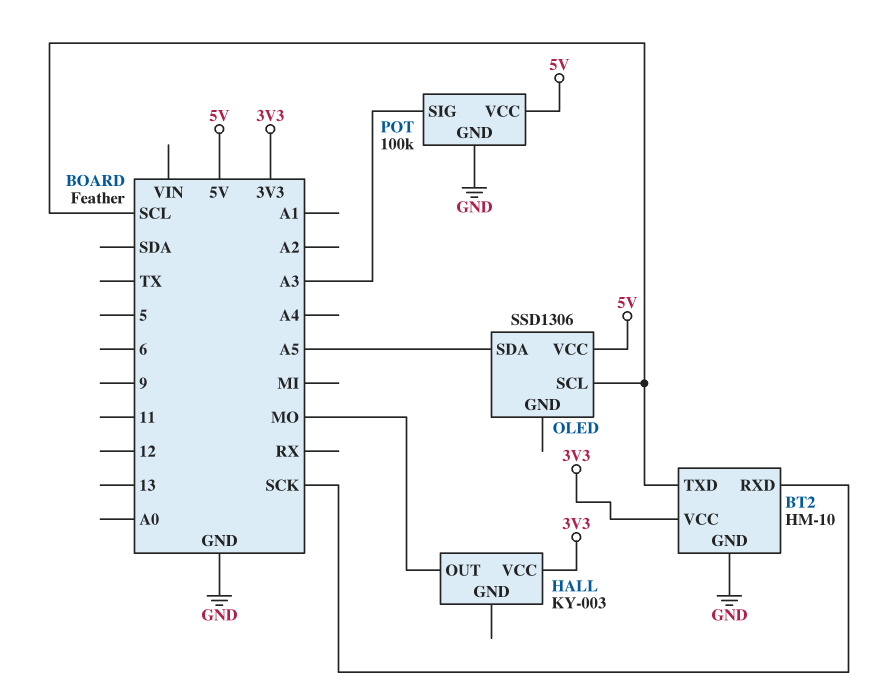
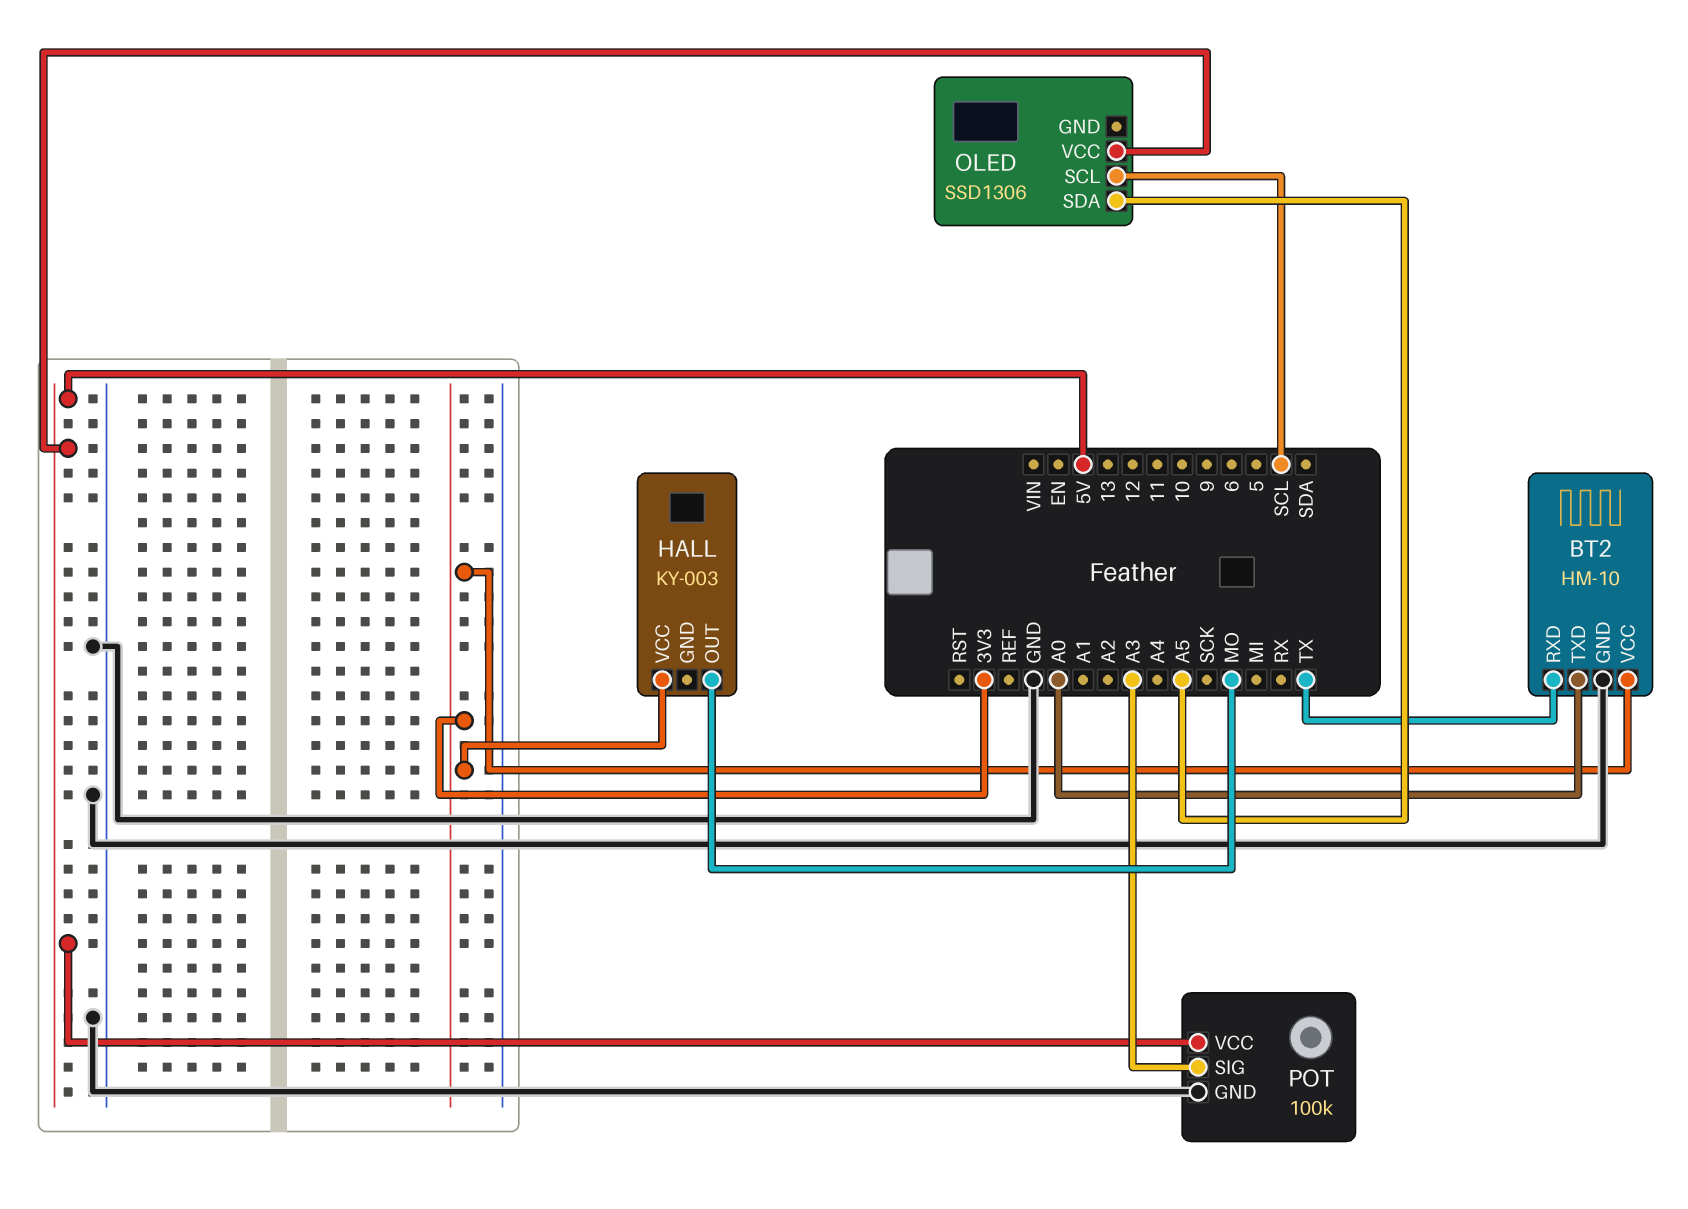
BT2 pin RXD: SCK -> TX
BT2 pin TXD: SCL -> A0

